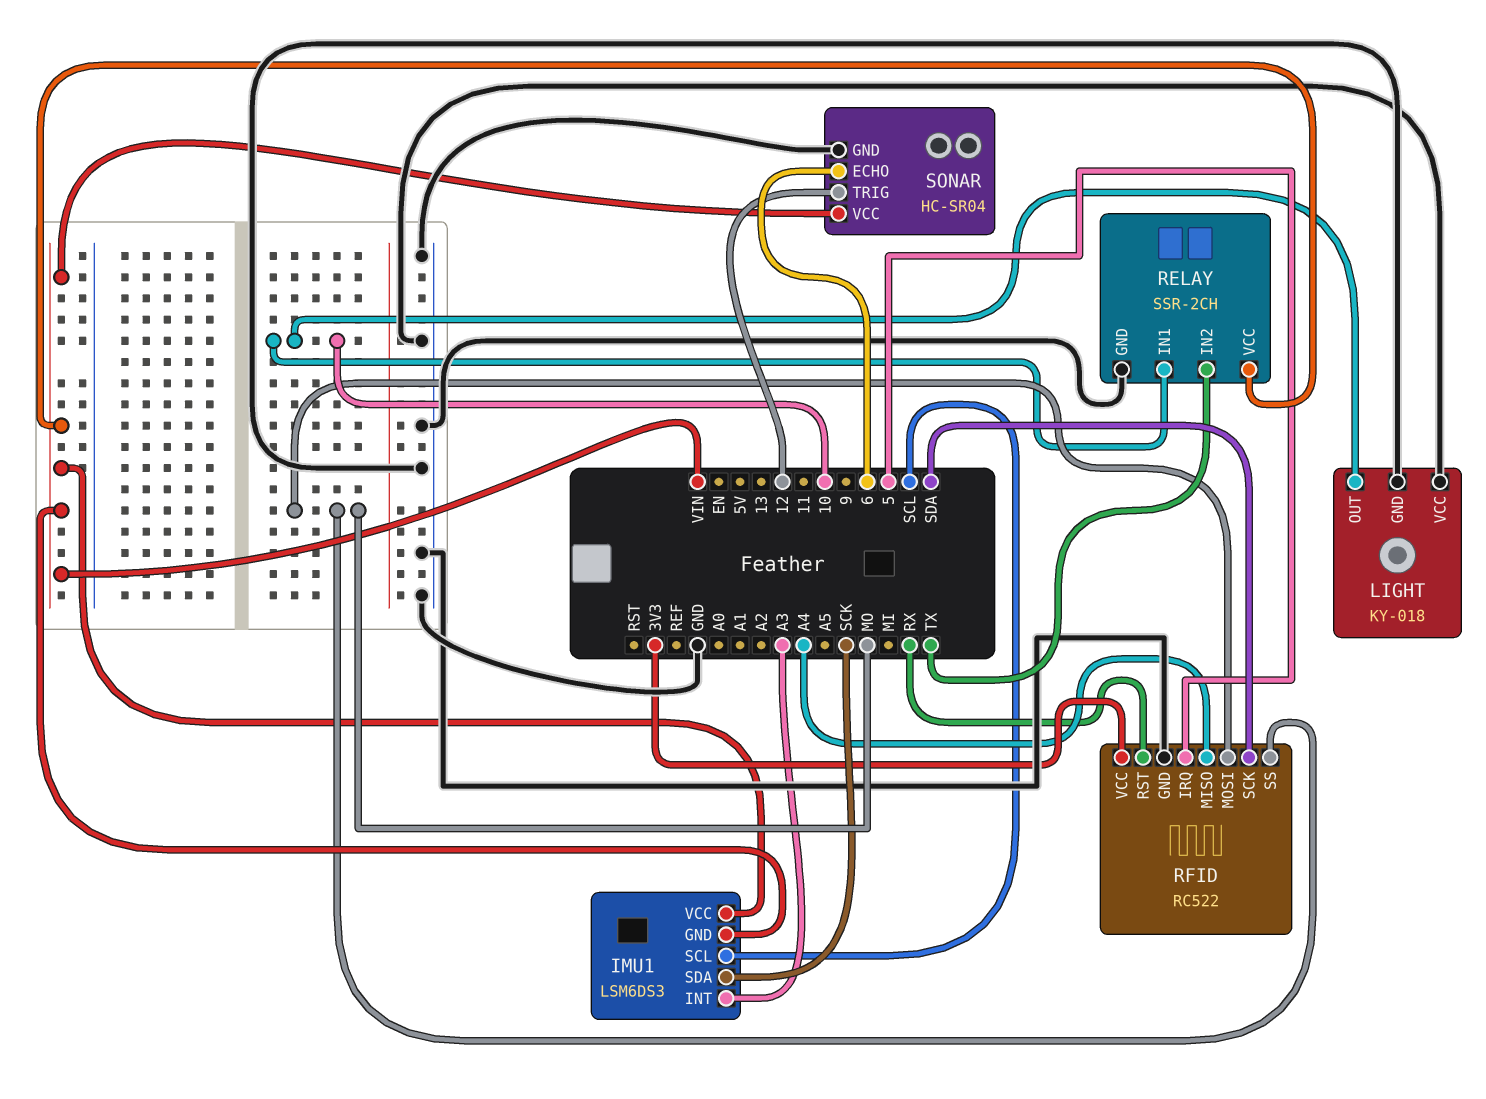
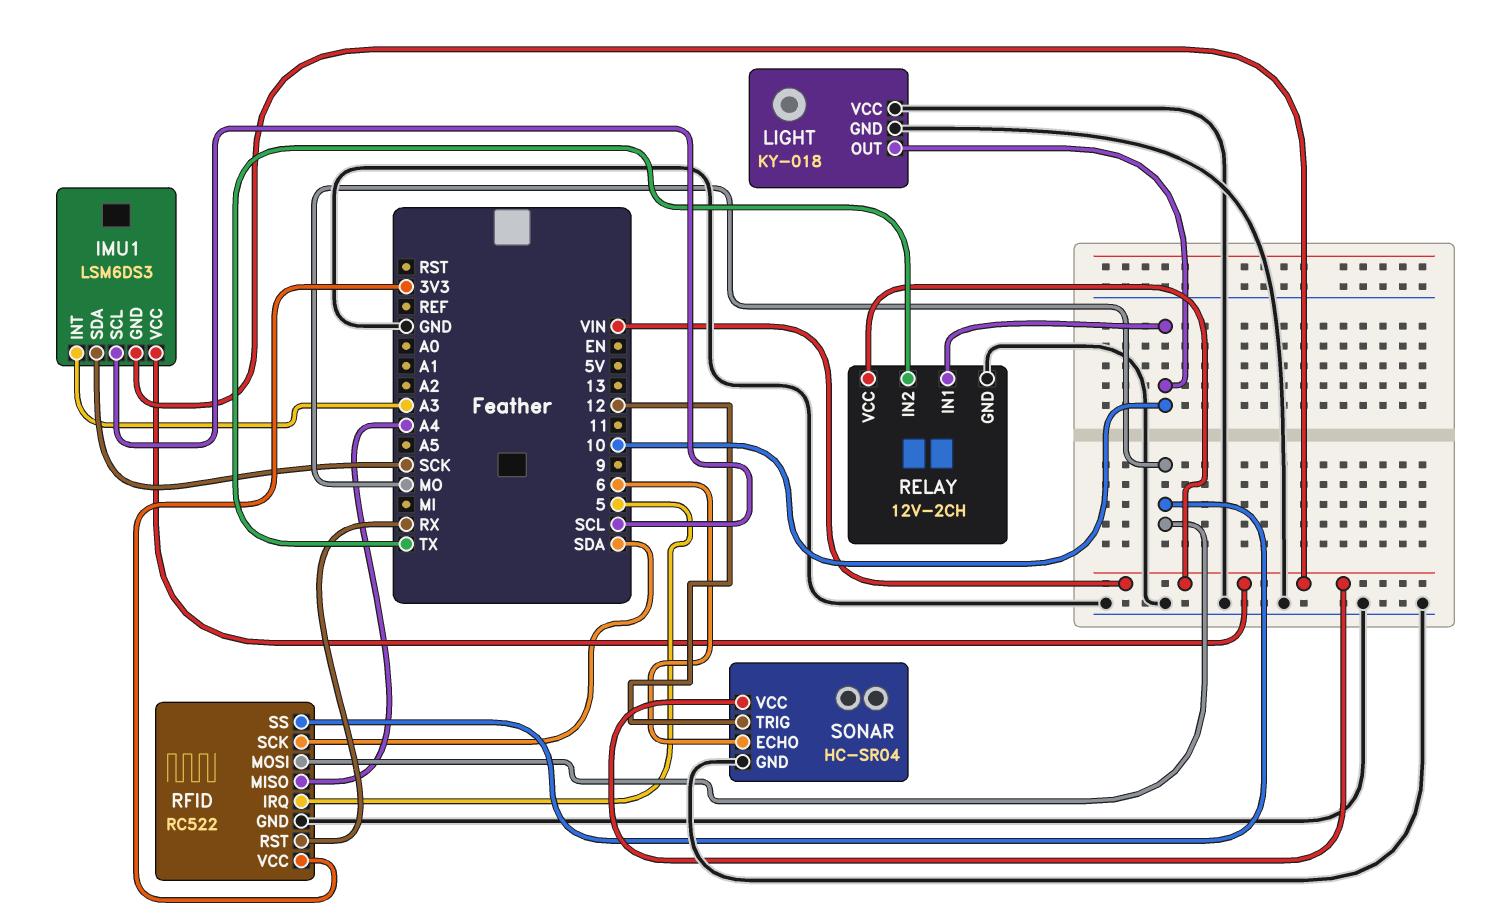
RELAY: SSR-2CH -> 12V-2CH

